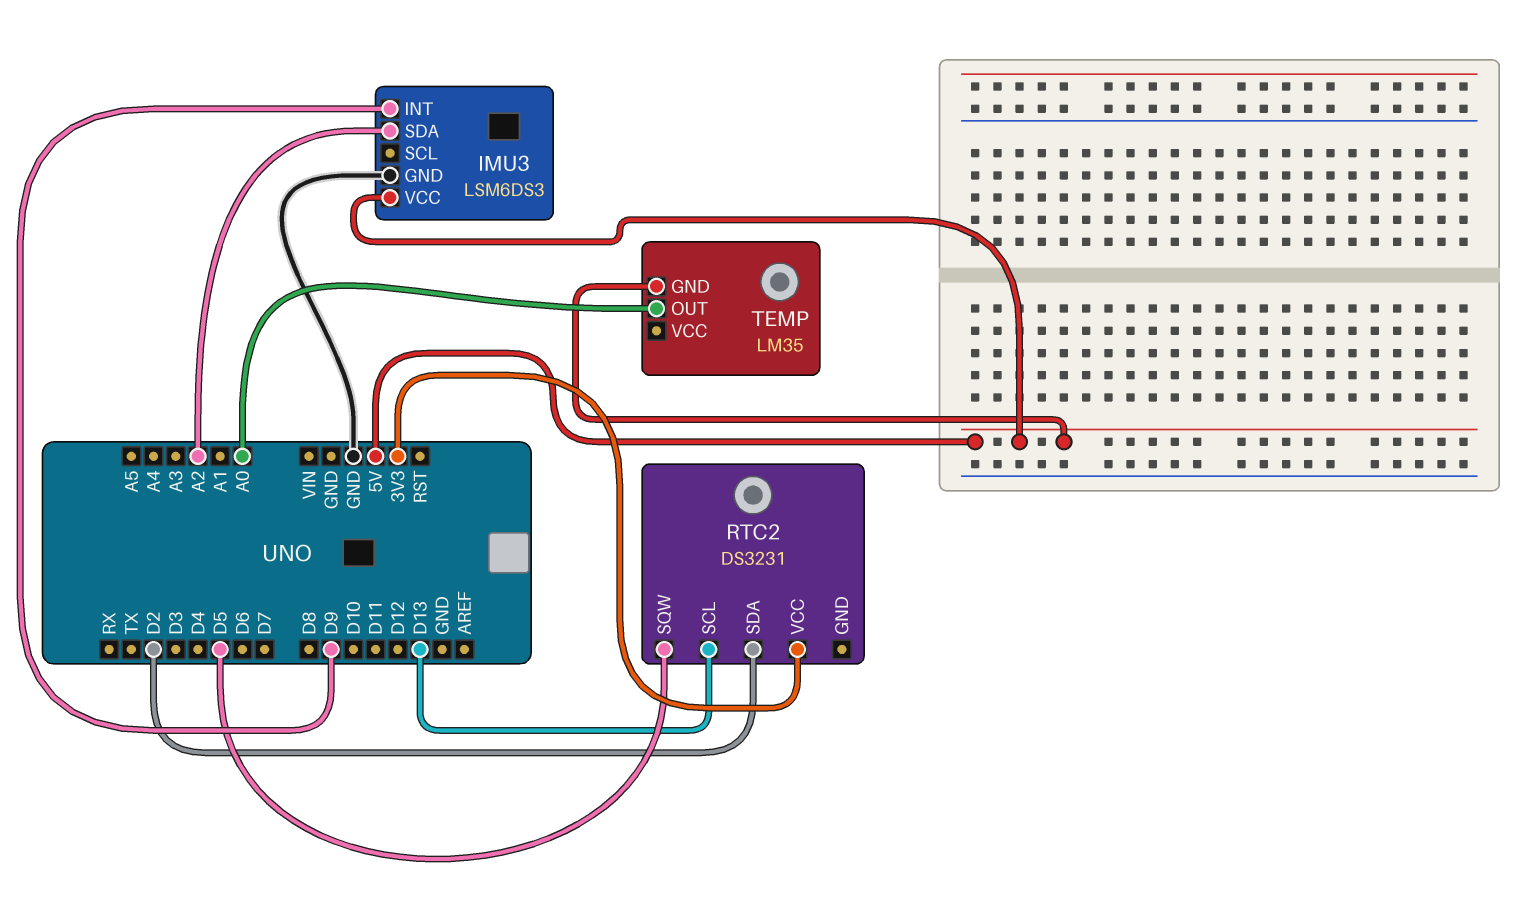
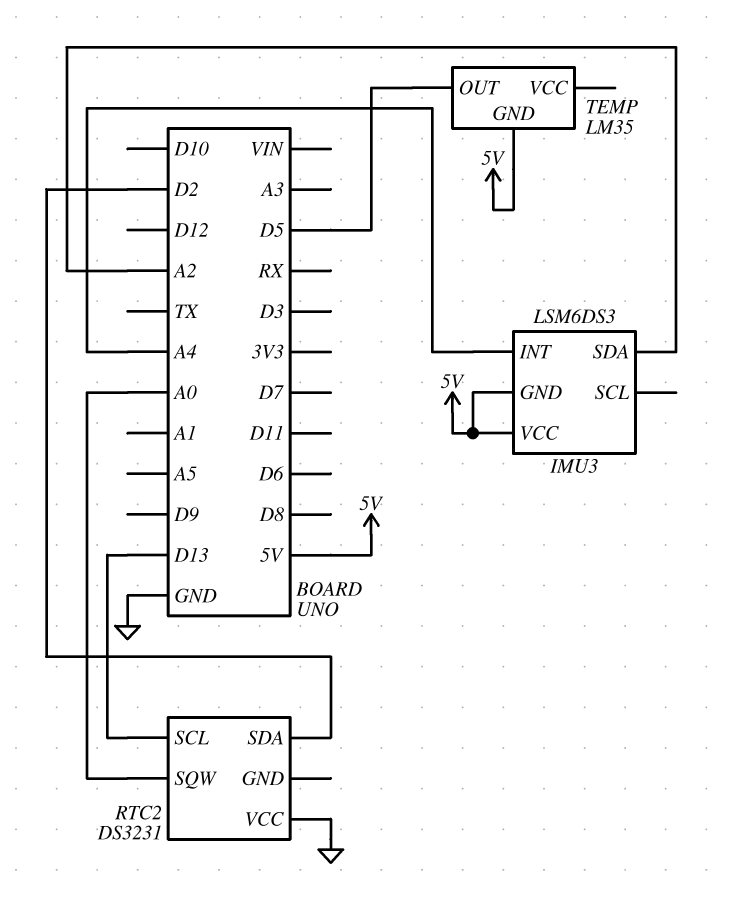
IMU3 pin GND: GND -> 5V
IMU3 pin INT: D9 -> A4
RTC2 pin SQW: D5 -> A0
RTC2 pin VCC: 3V3 -> GND
TEMP pin OUT: A0 -> D5

